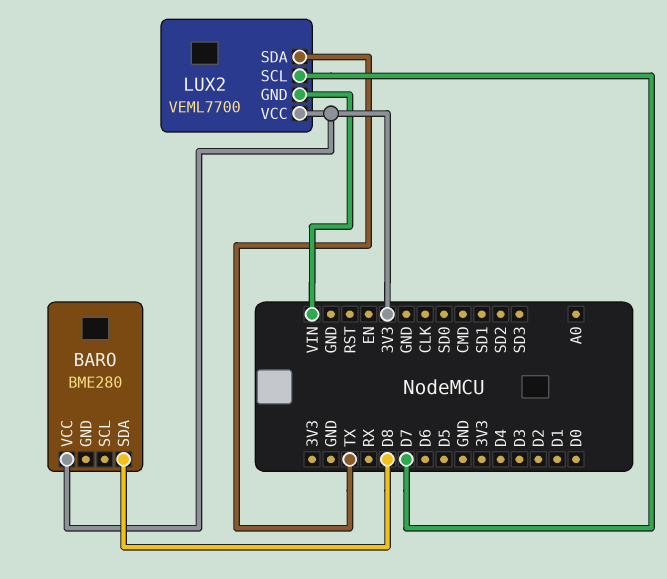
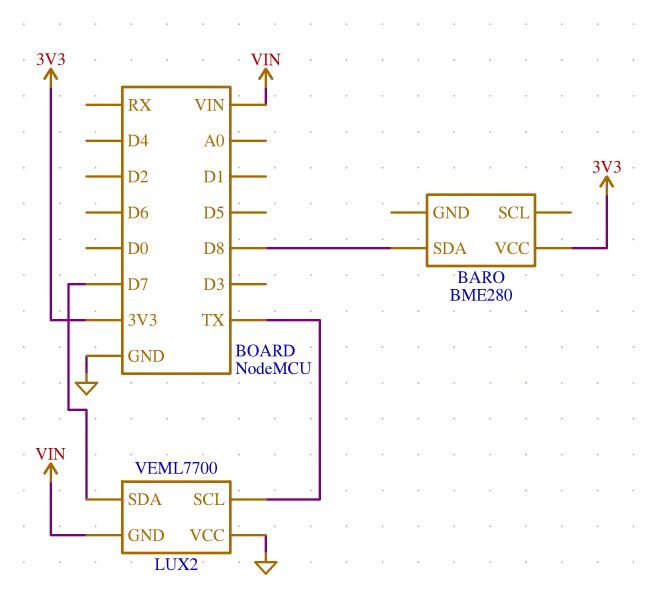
LUX2 pin SCL: D7 -> TX
LUX2 pin SDA: TX -> D7
LUX2 pin VCC: 3V3 -> GND

